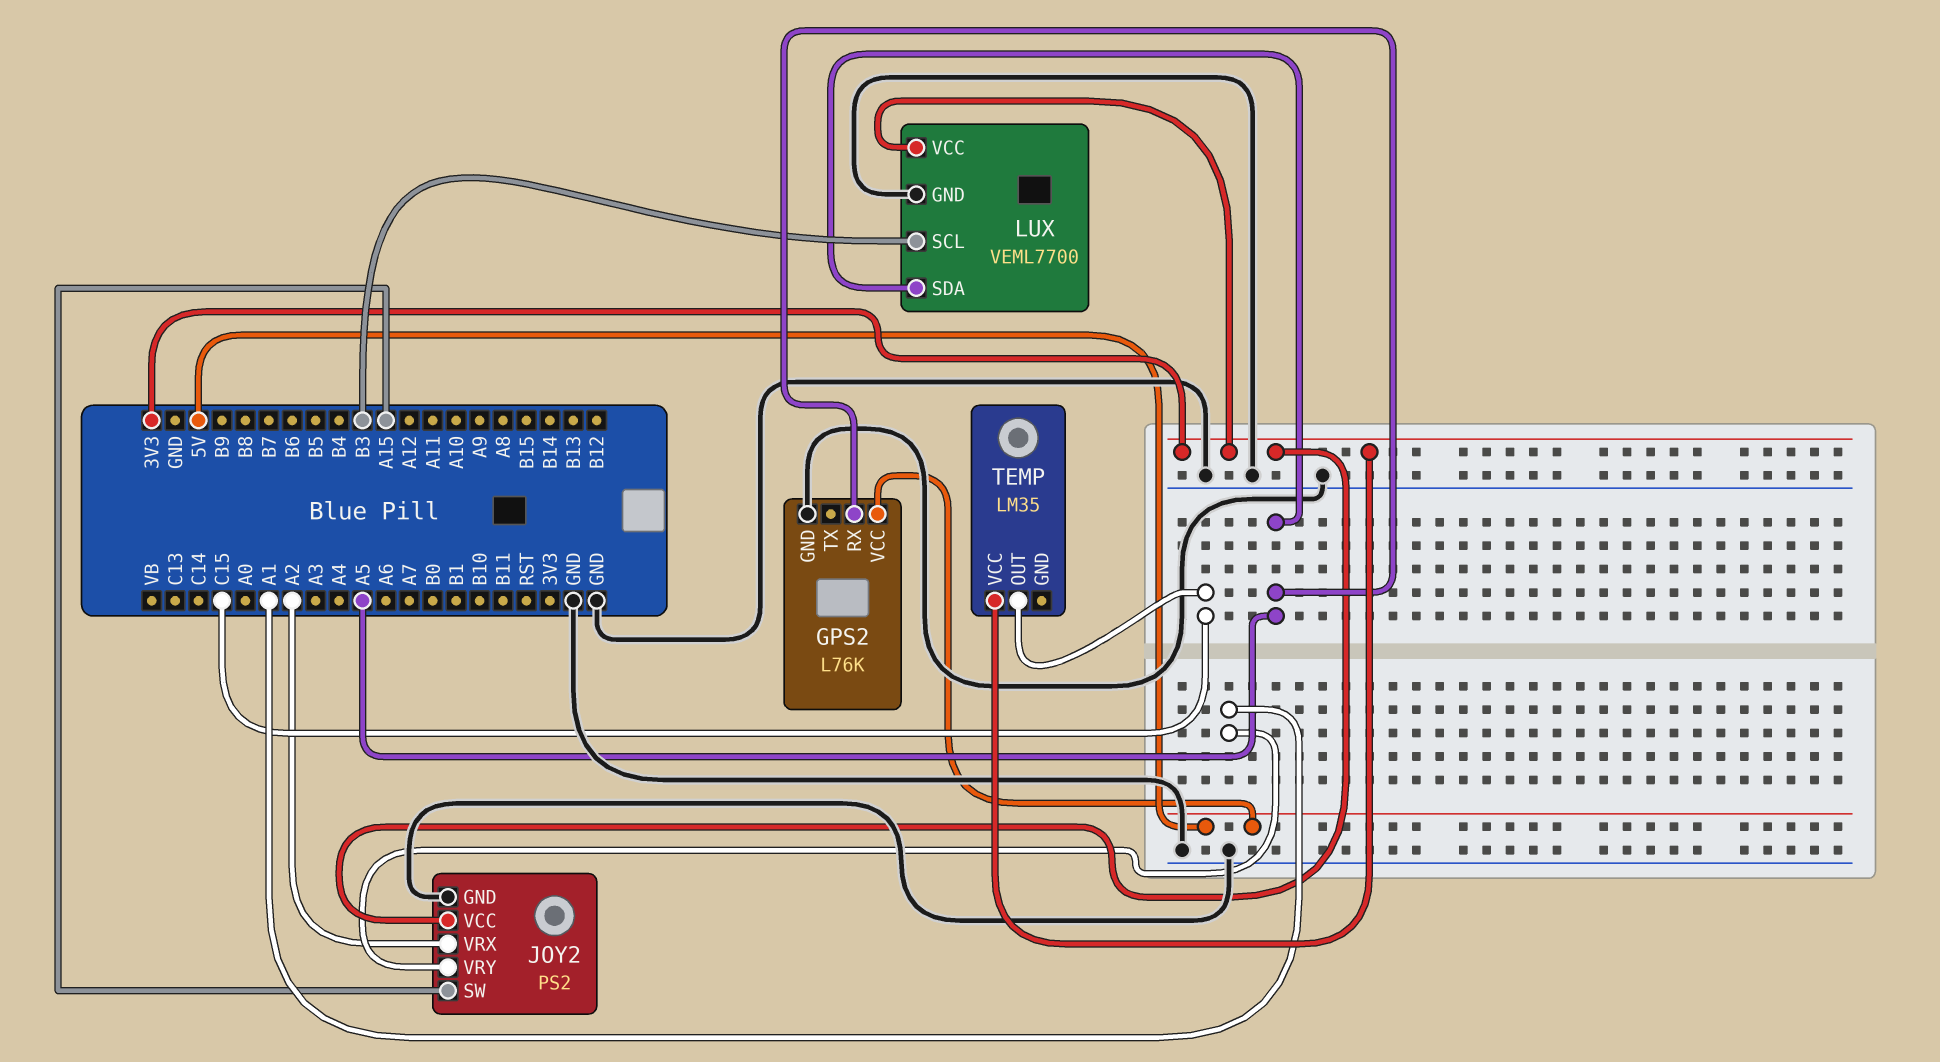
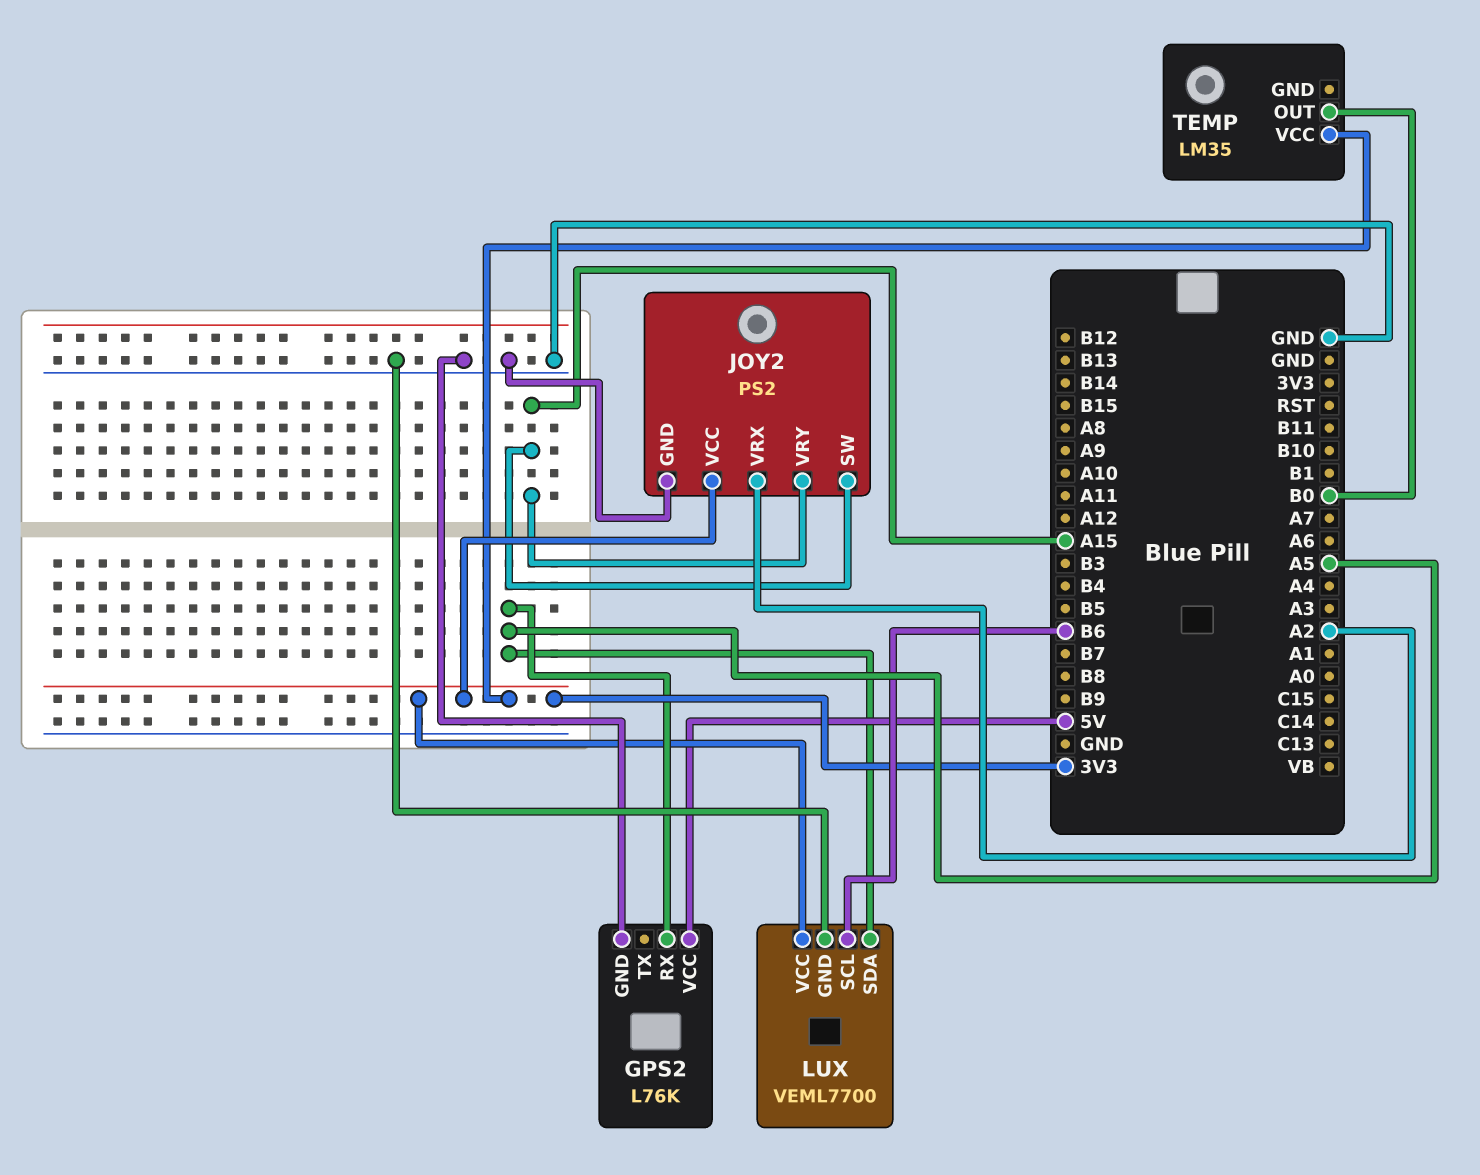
JOY2 pin VRY: A1 -> A15
LUX pin SCL: B3 -> B6
TEMP pin OUT: C15 -> B0

